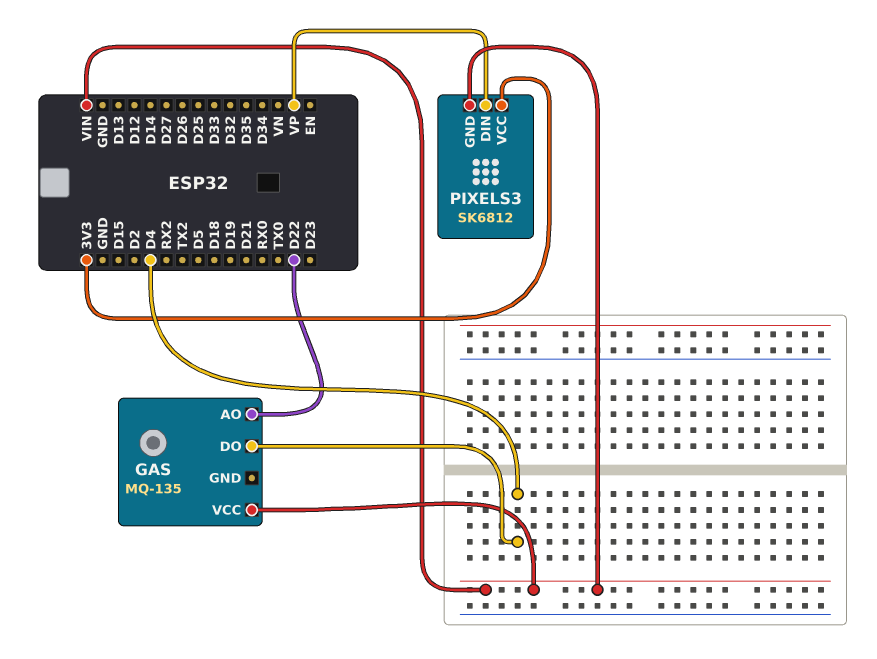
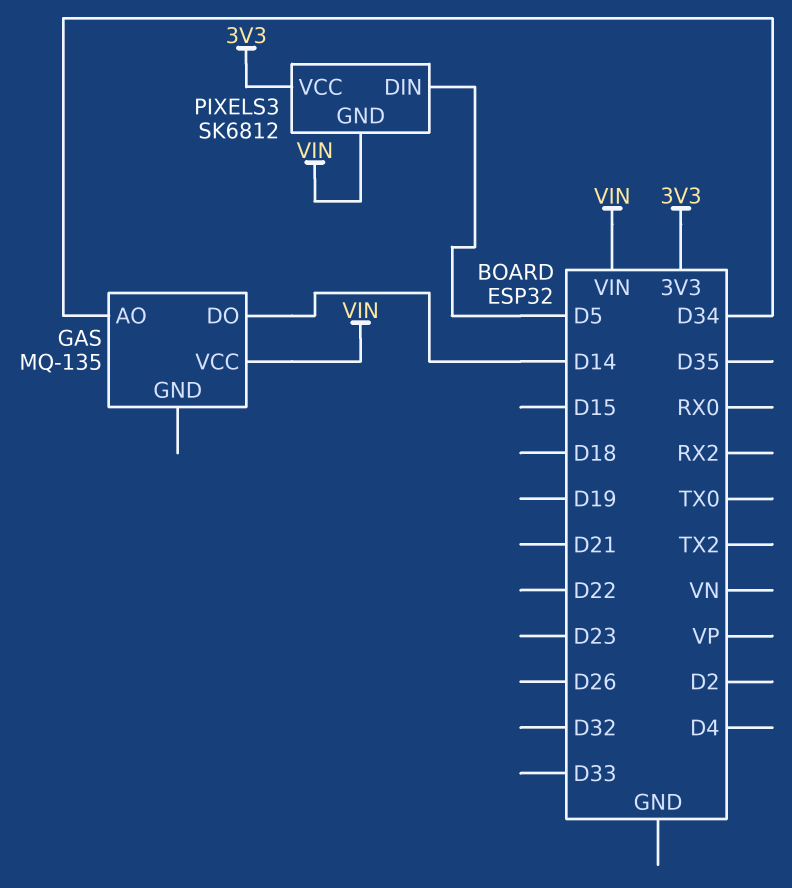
GAS pin AO: D22 -> D34
GAS pin DO: D4 -> D14
PIXELS3 pin DIN: VP -> D5

